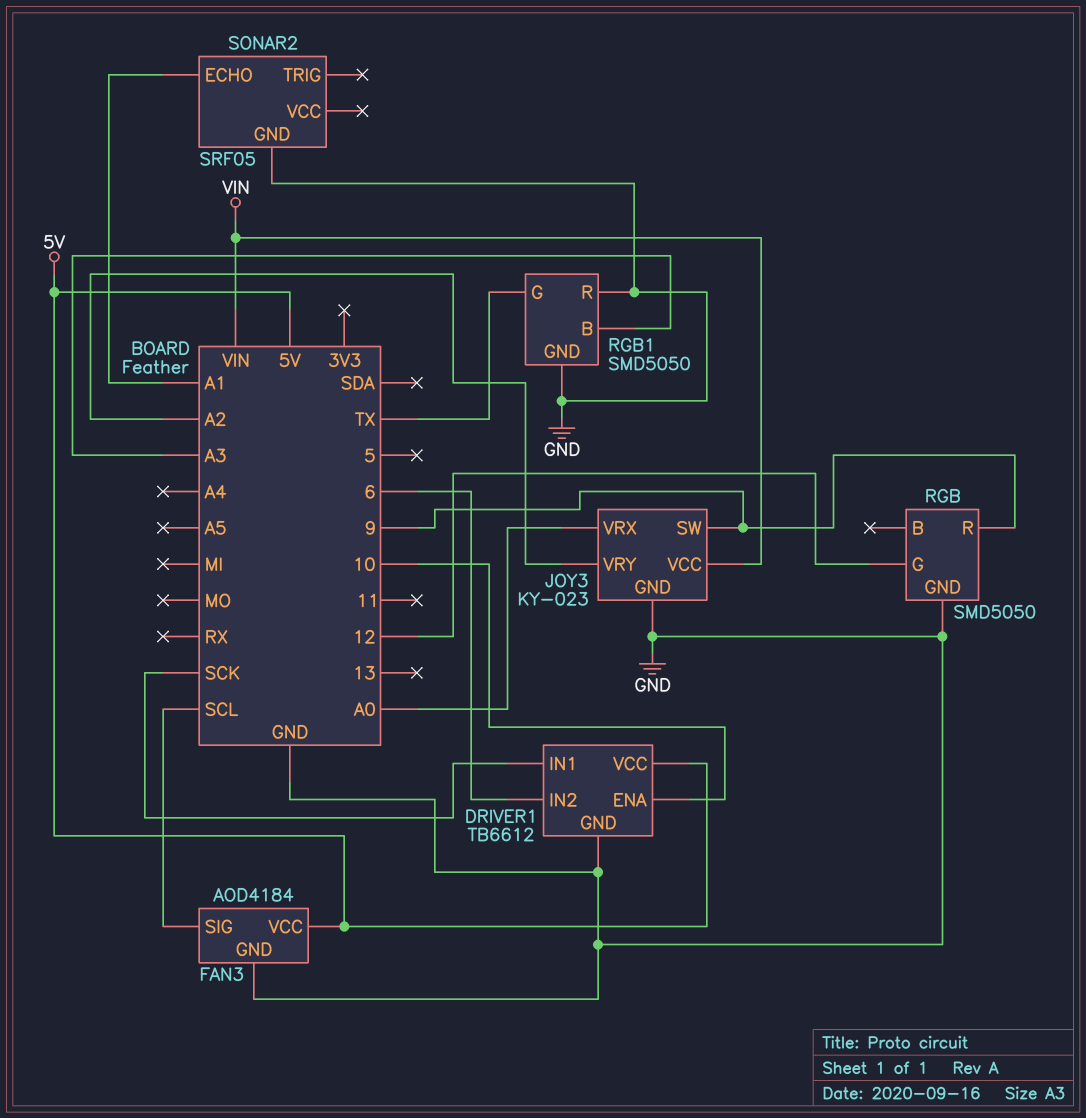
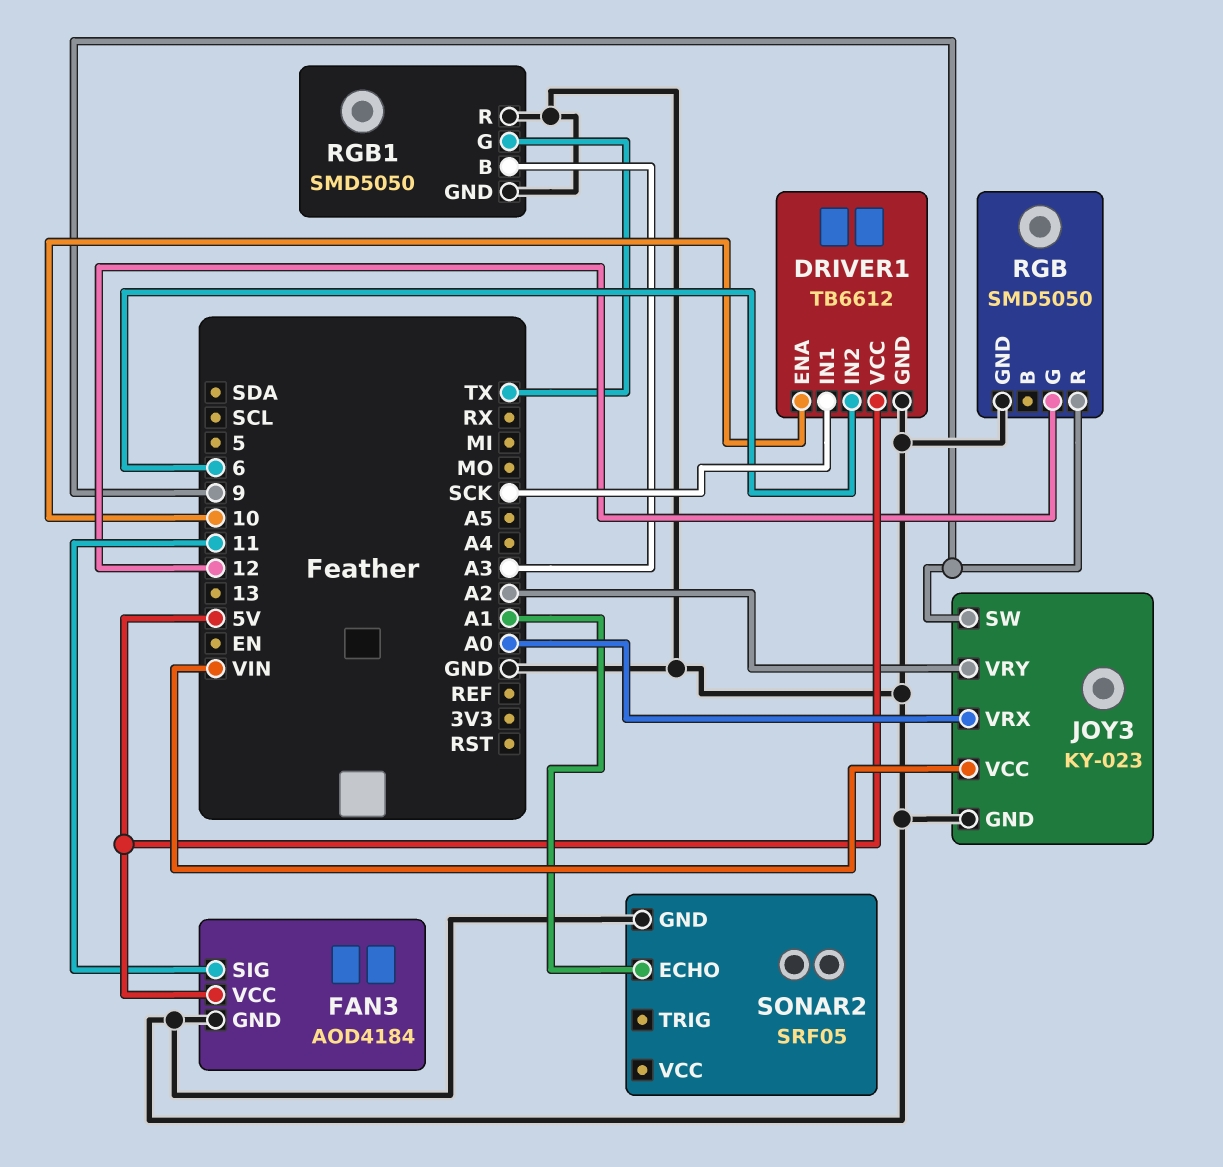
FAN3 pin SIG: SCL -> 11

